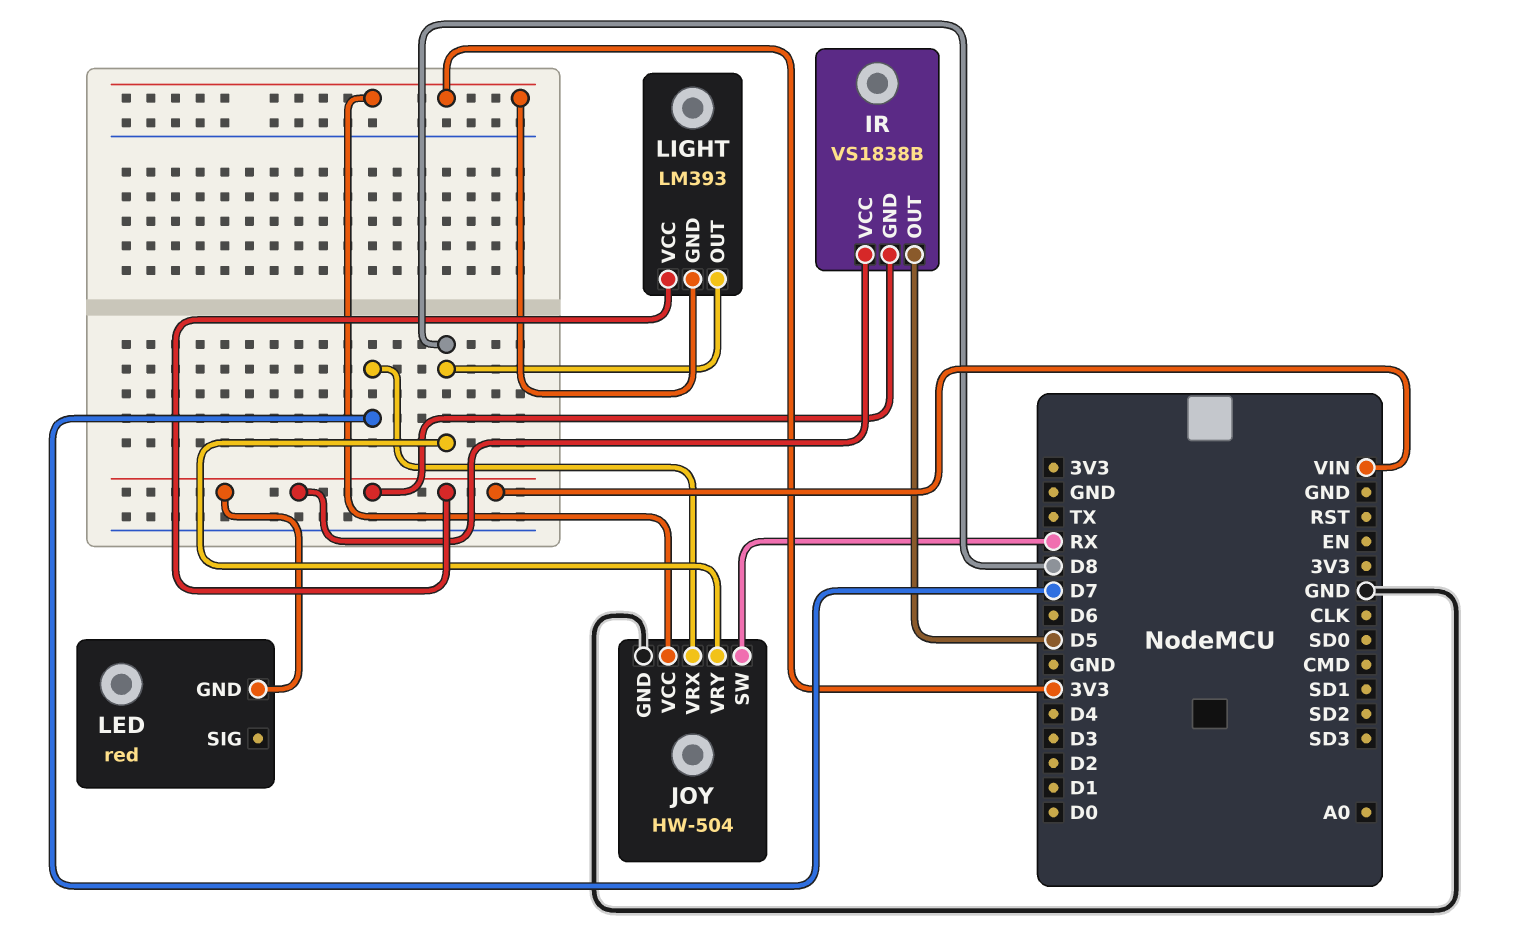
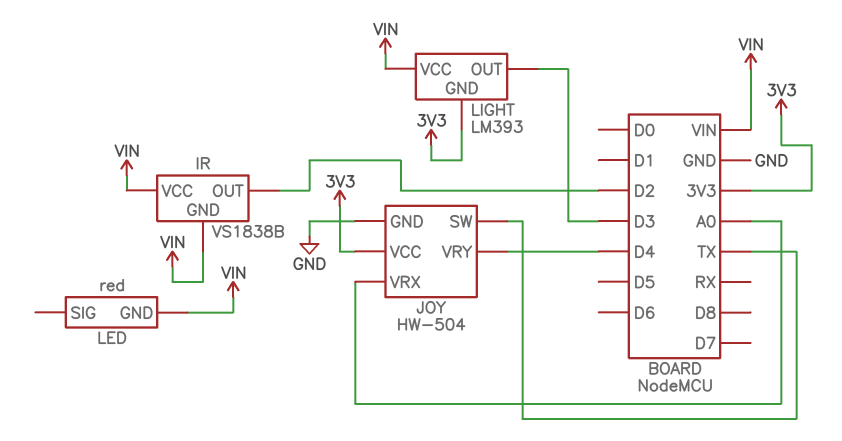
IR pin OUT: D5 -> D2
JOY pin SW: RX -> TX
JOY pin VRX: D7 -> A0
JOY pin VRY: D8 -> D4
LIGHT pin OUT: D8 -> D3

